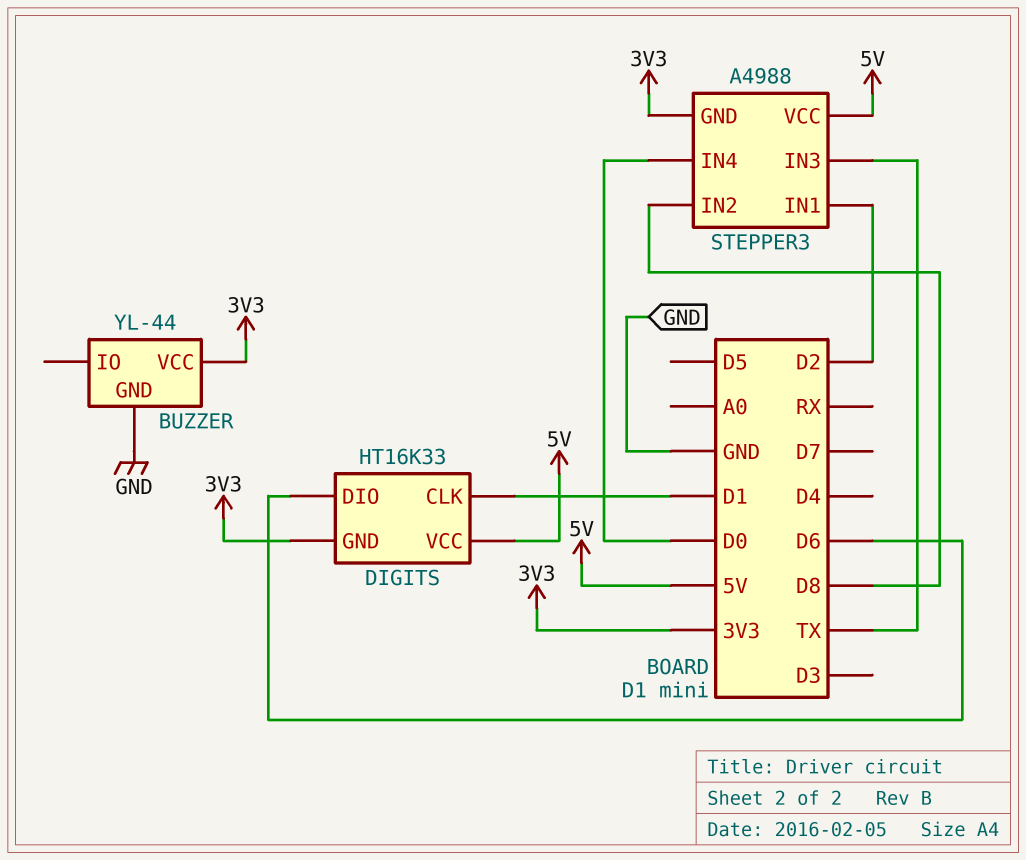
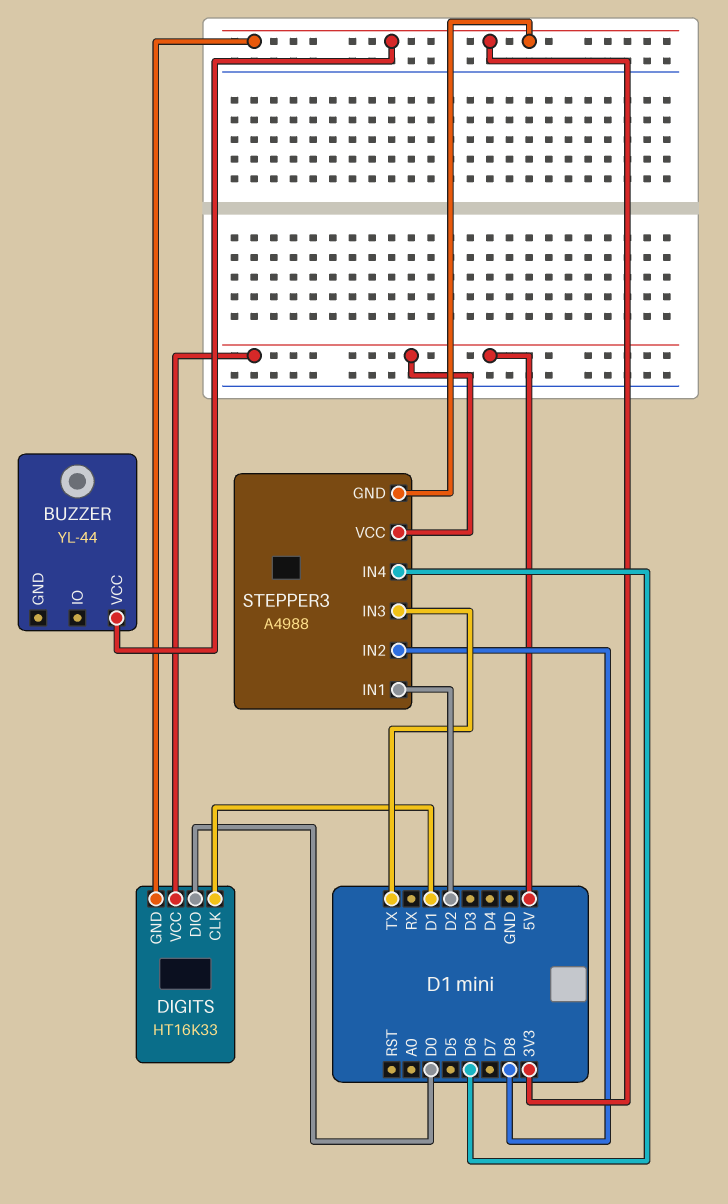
BUZZER pin GND: GND -> none
DIGITS pin DIO: D6 -> D0
STEPPER3 pin IN4: D0 -> D6

